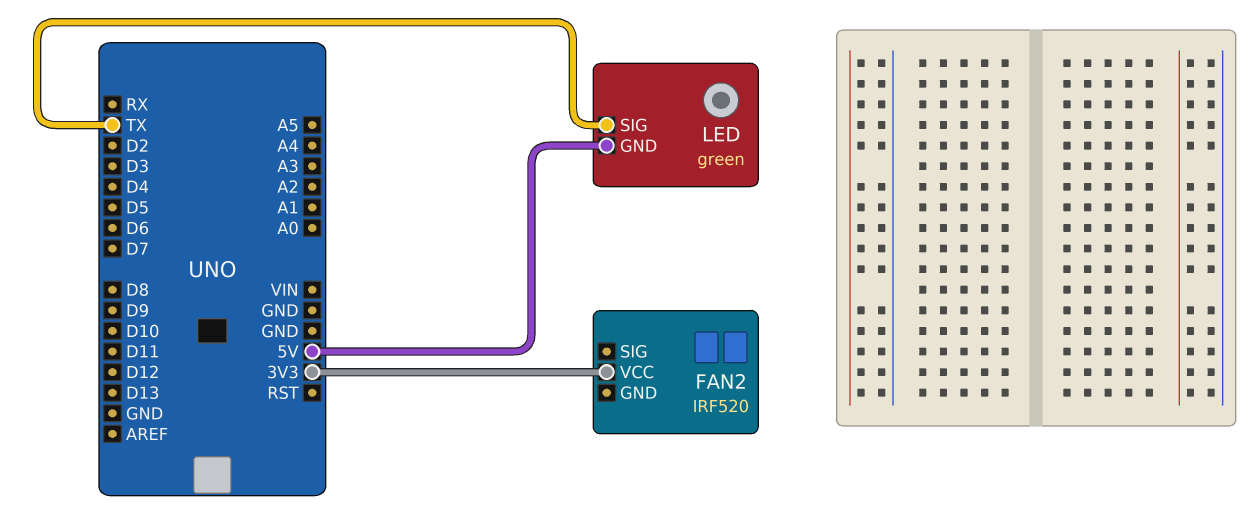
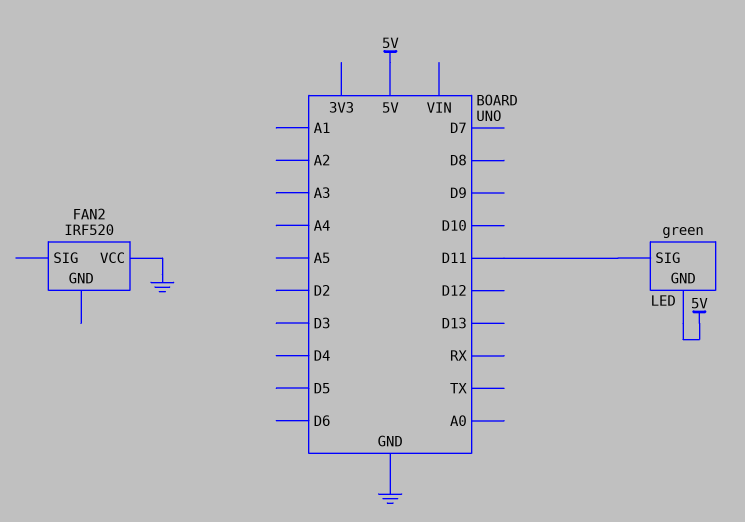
FAN2 pin VCC: 3V3 -> GND
LED pin SIG: TX -> D11

